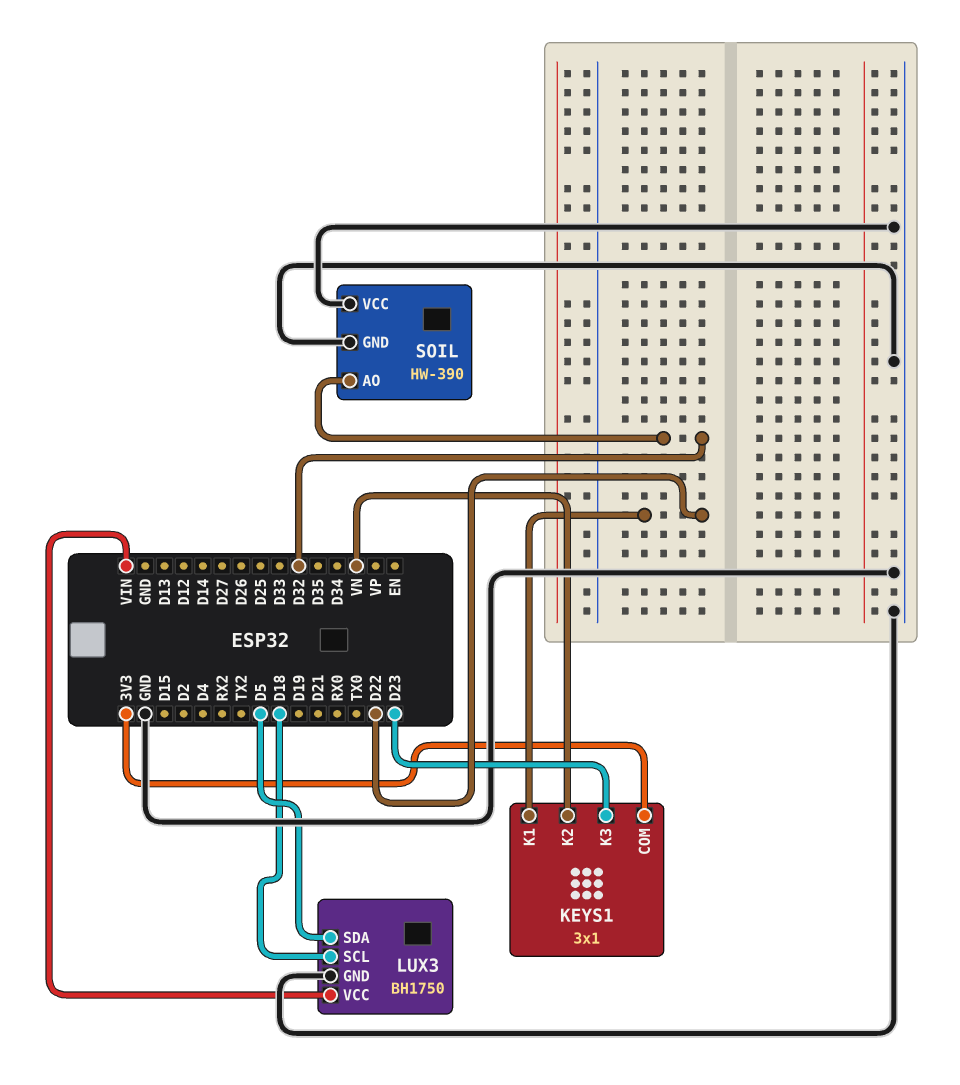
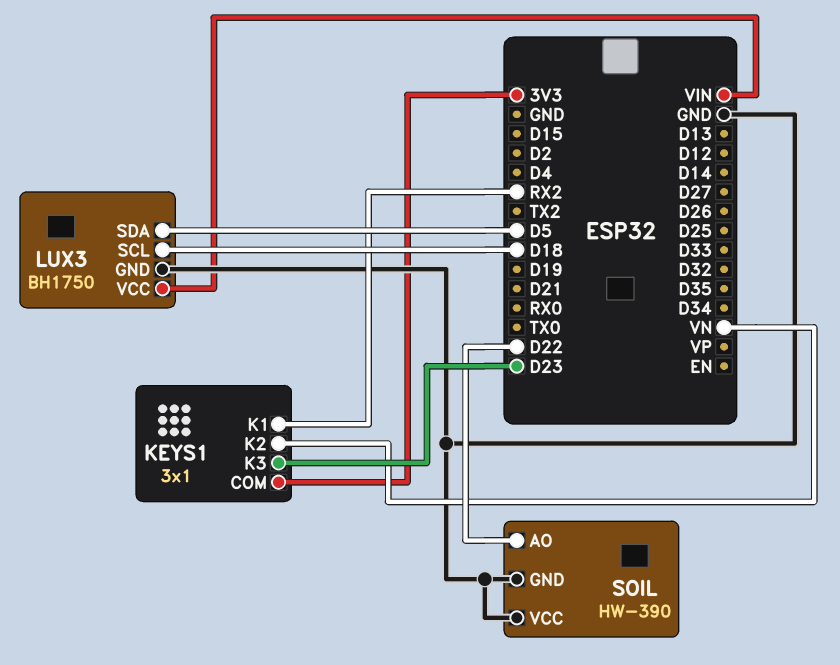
KEYS1 pin K1: D22 -> RX2
SOIL pin AO: D32 -> D22

